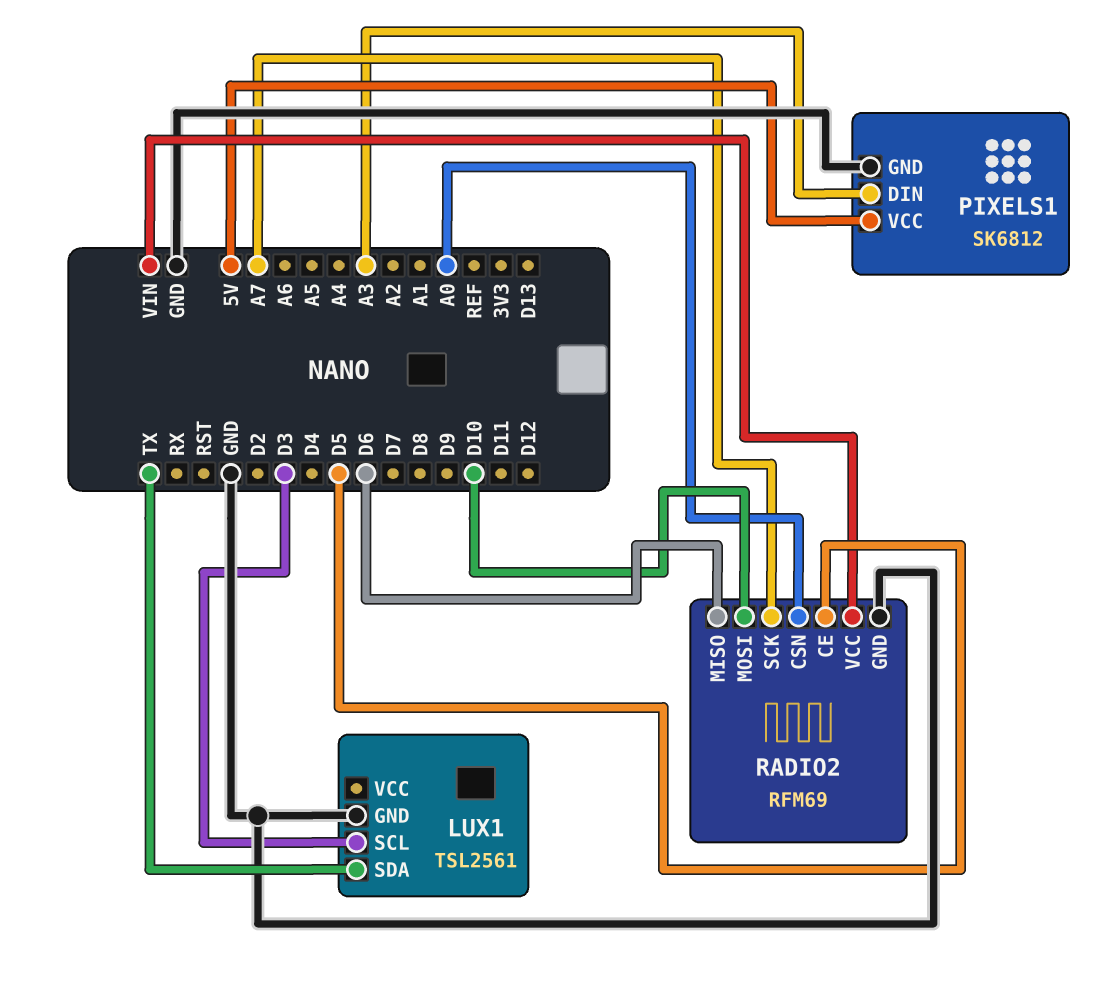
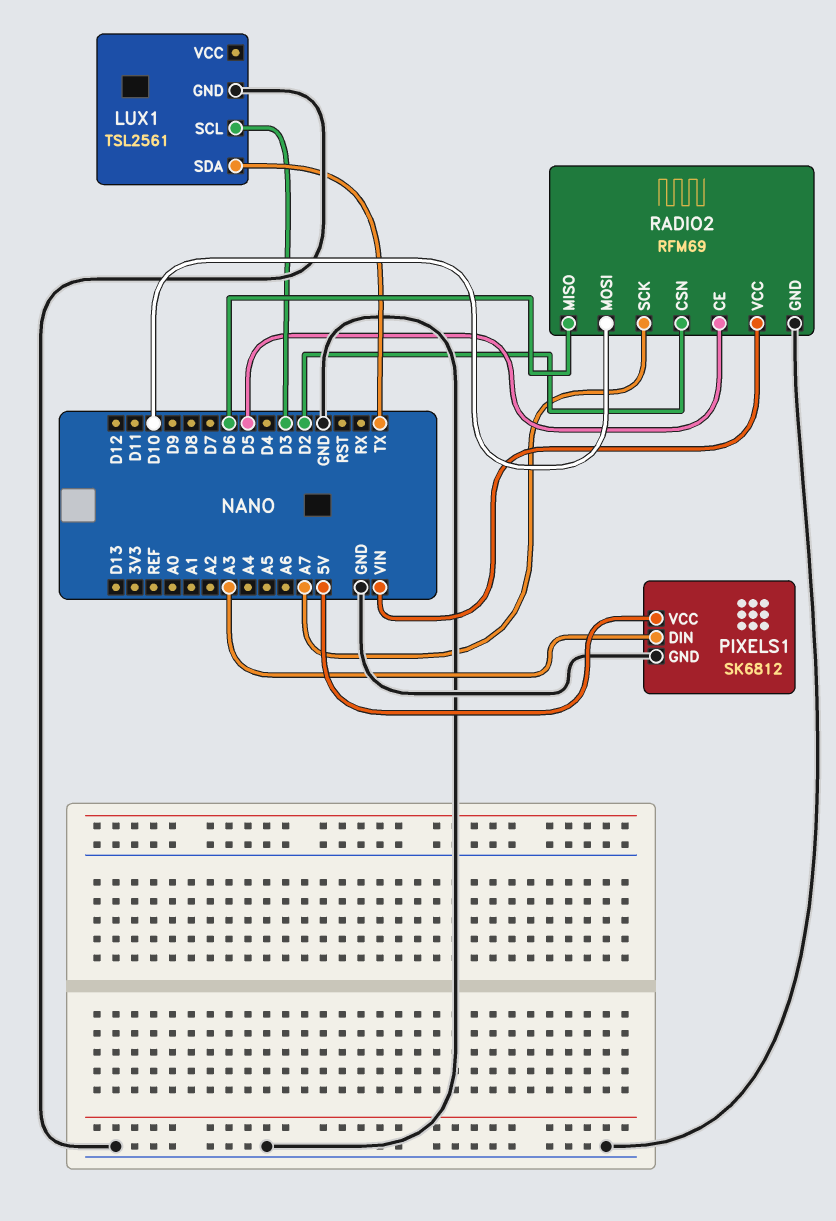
RADIO2 pin CSN: A0 -> D2

